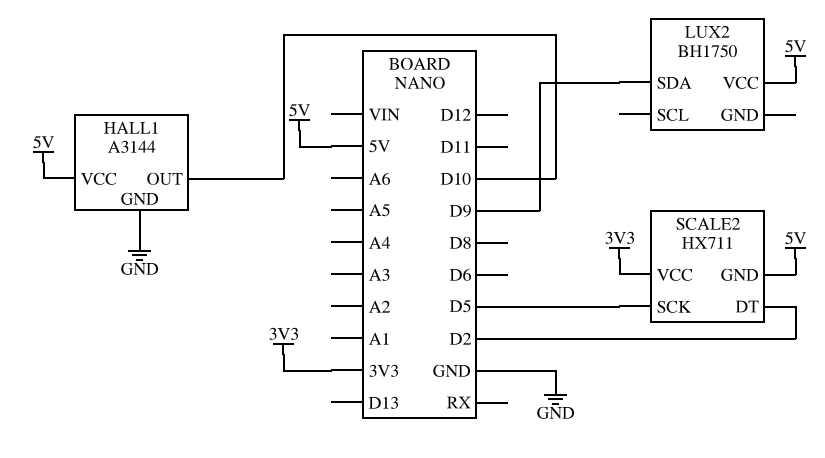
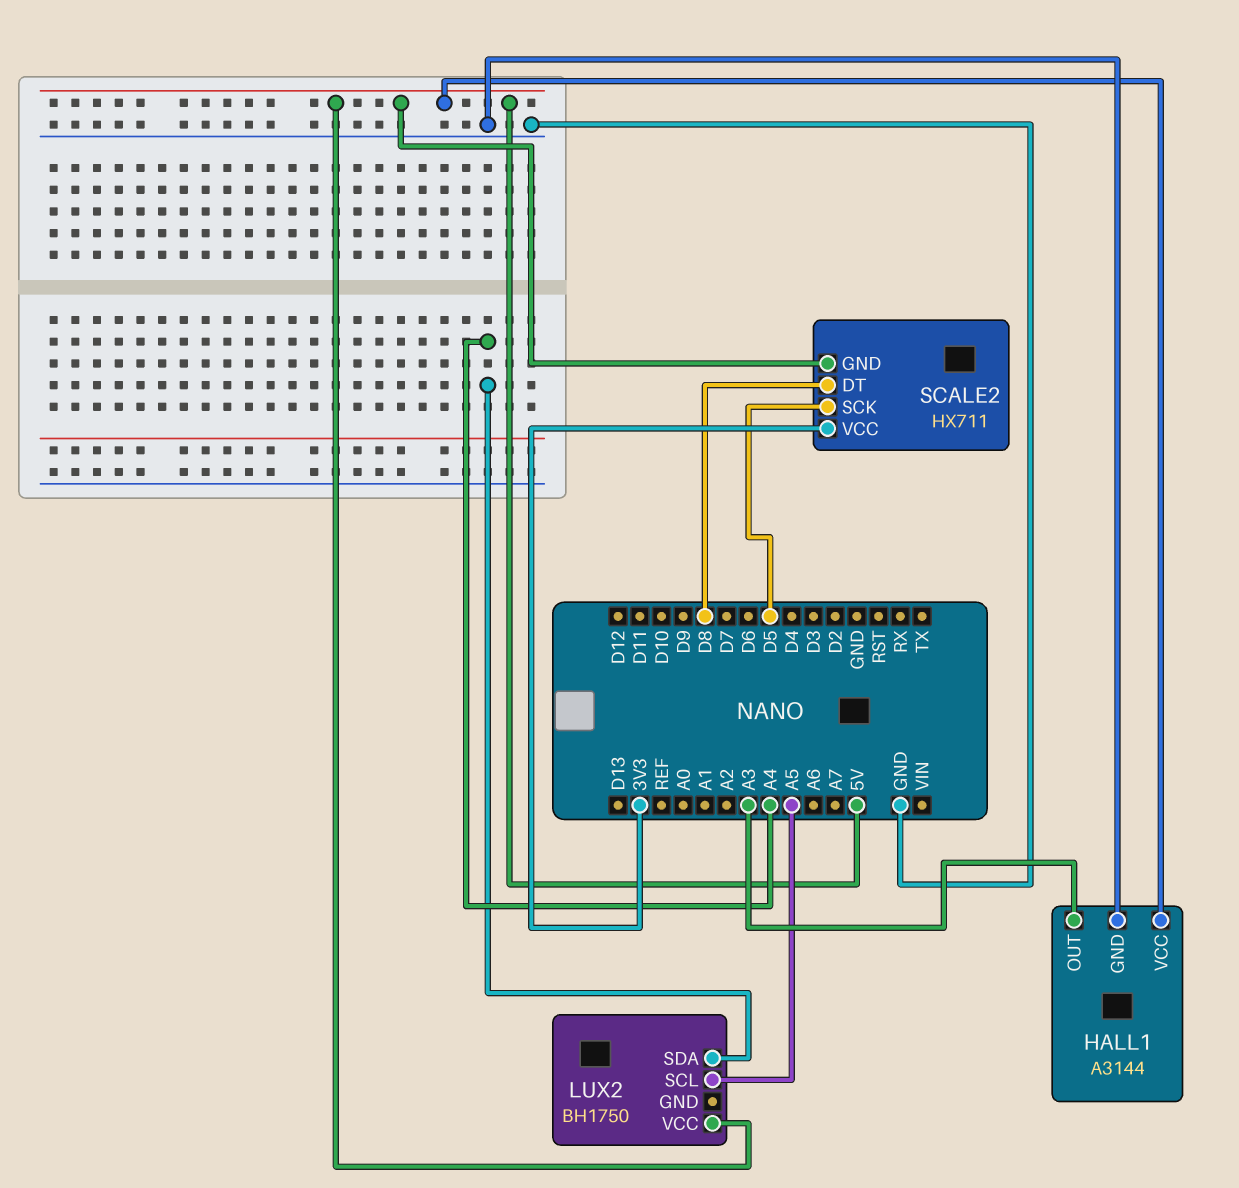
HALL1 pin OUT: D10 -> A3
LUX2 pin SCL: none -> A5
LUX2 pin SDA: D9 -> A4
SCALE2 pin DT: D2 -> D8

